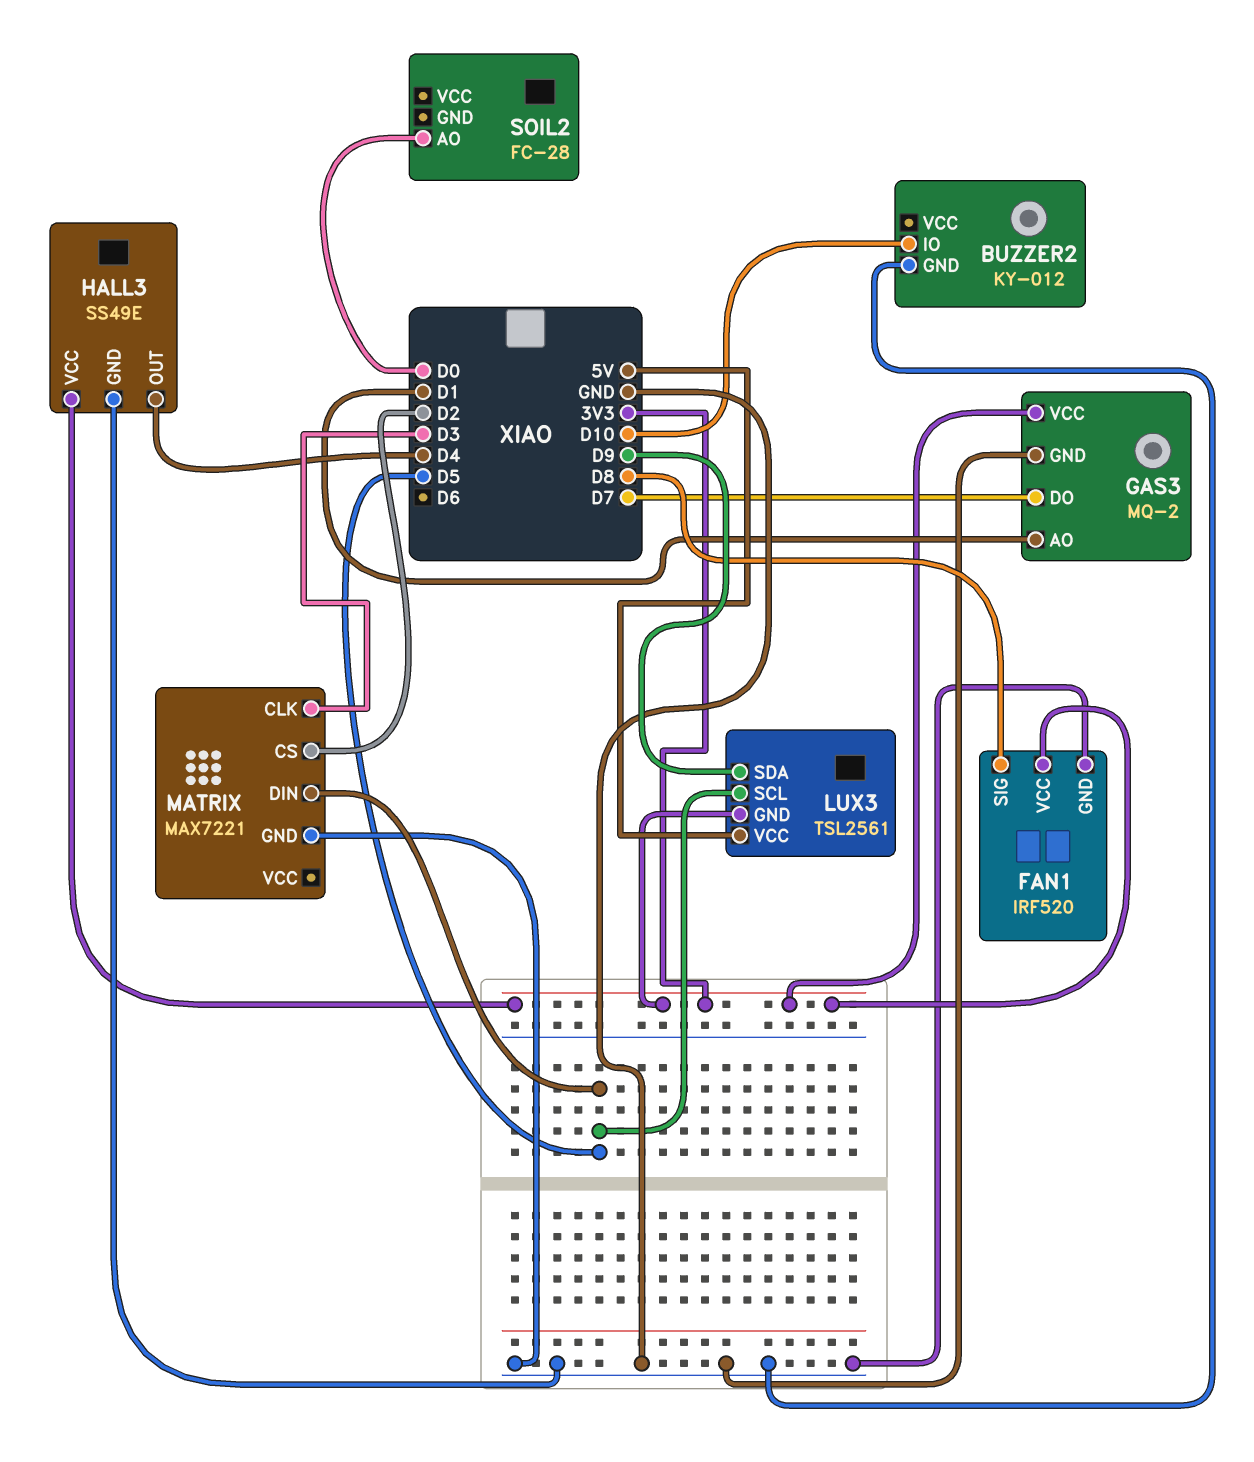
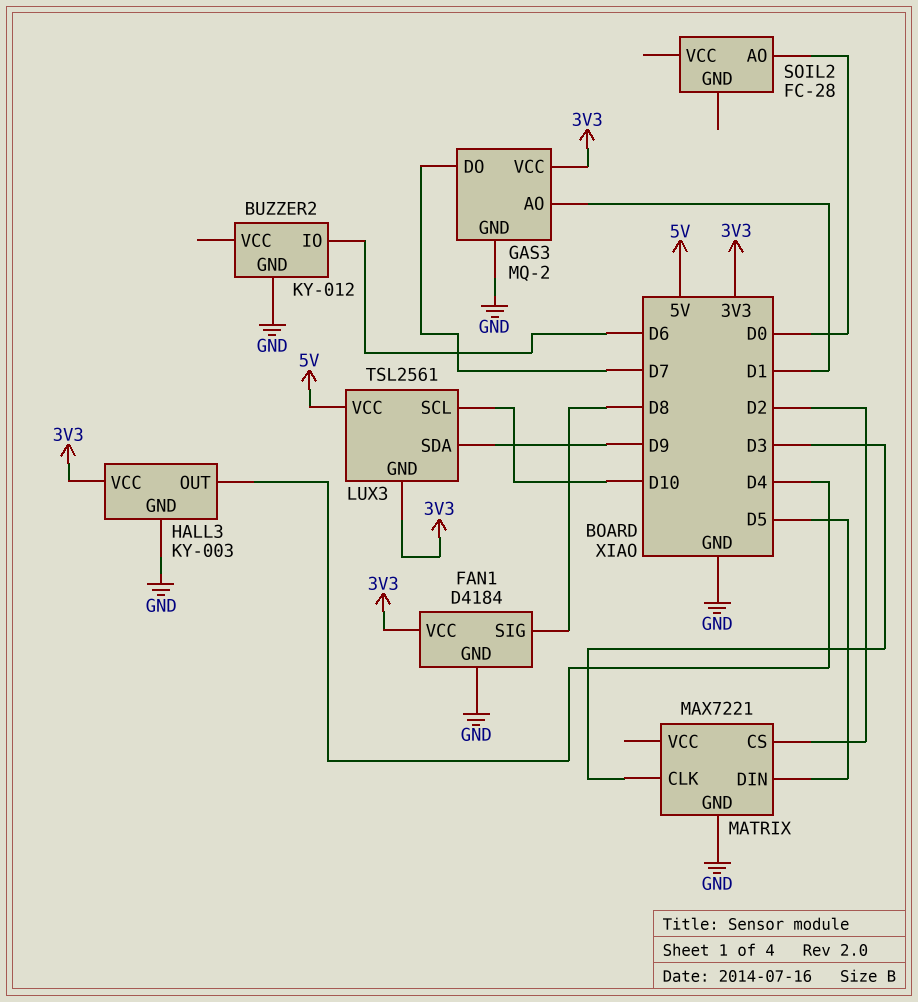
BUZZER2 pin IO: D10 -> D6
FAN1: IRF520 -> D4184
HALL3: SS49E -> KY-003
LUX3 pin SCL: D5 -> D10

